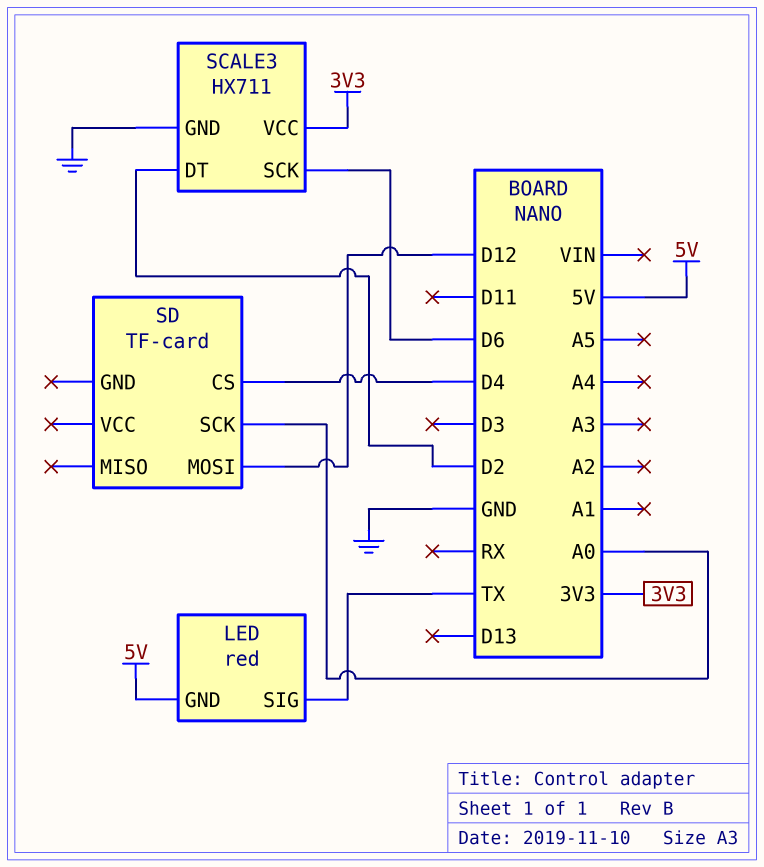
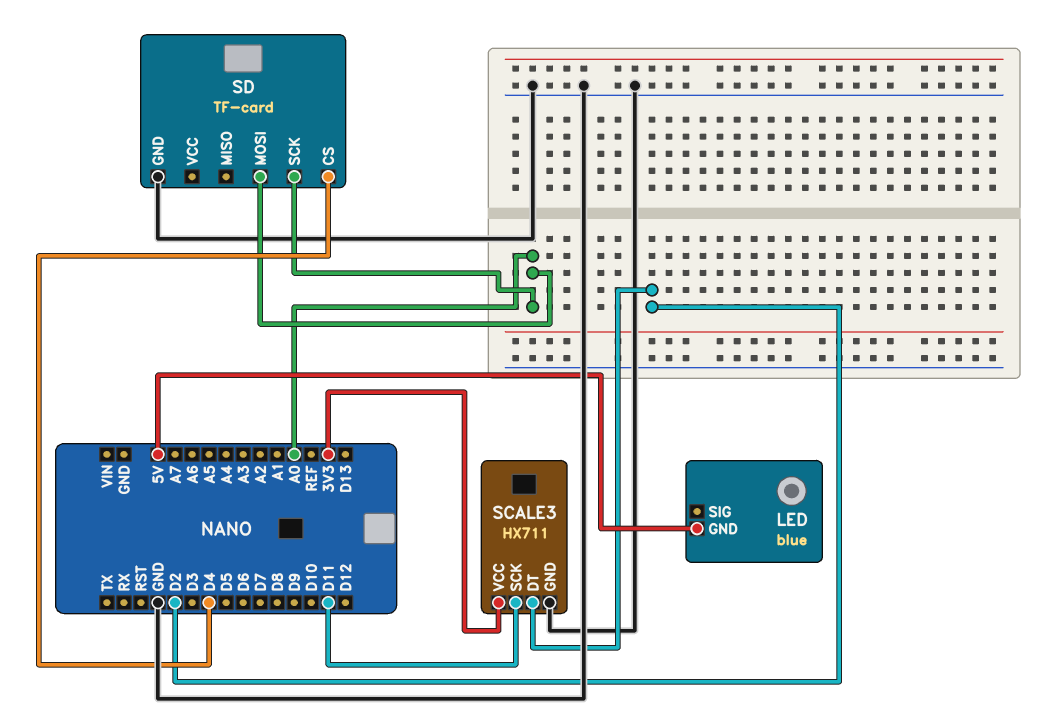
LED: red -> blue
LED pin SIG: TX -> none
SCALE3 pin SCK: D6 -> D11
SD pin GND: none -> GND
SD pin MOSI: D12 -> A0

